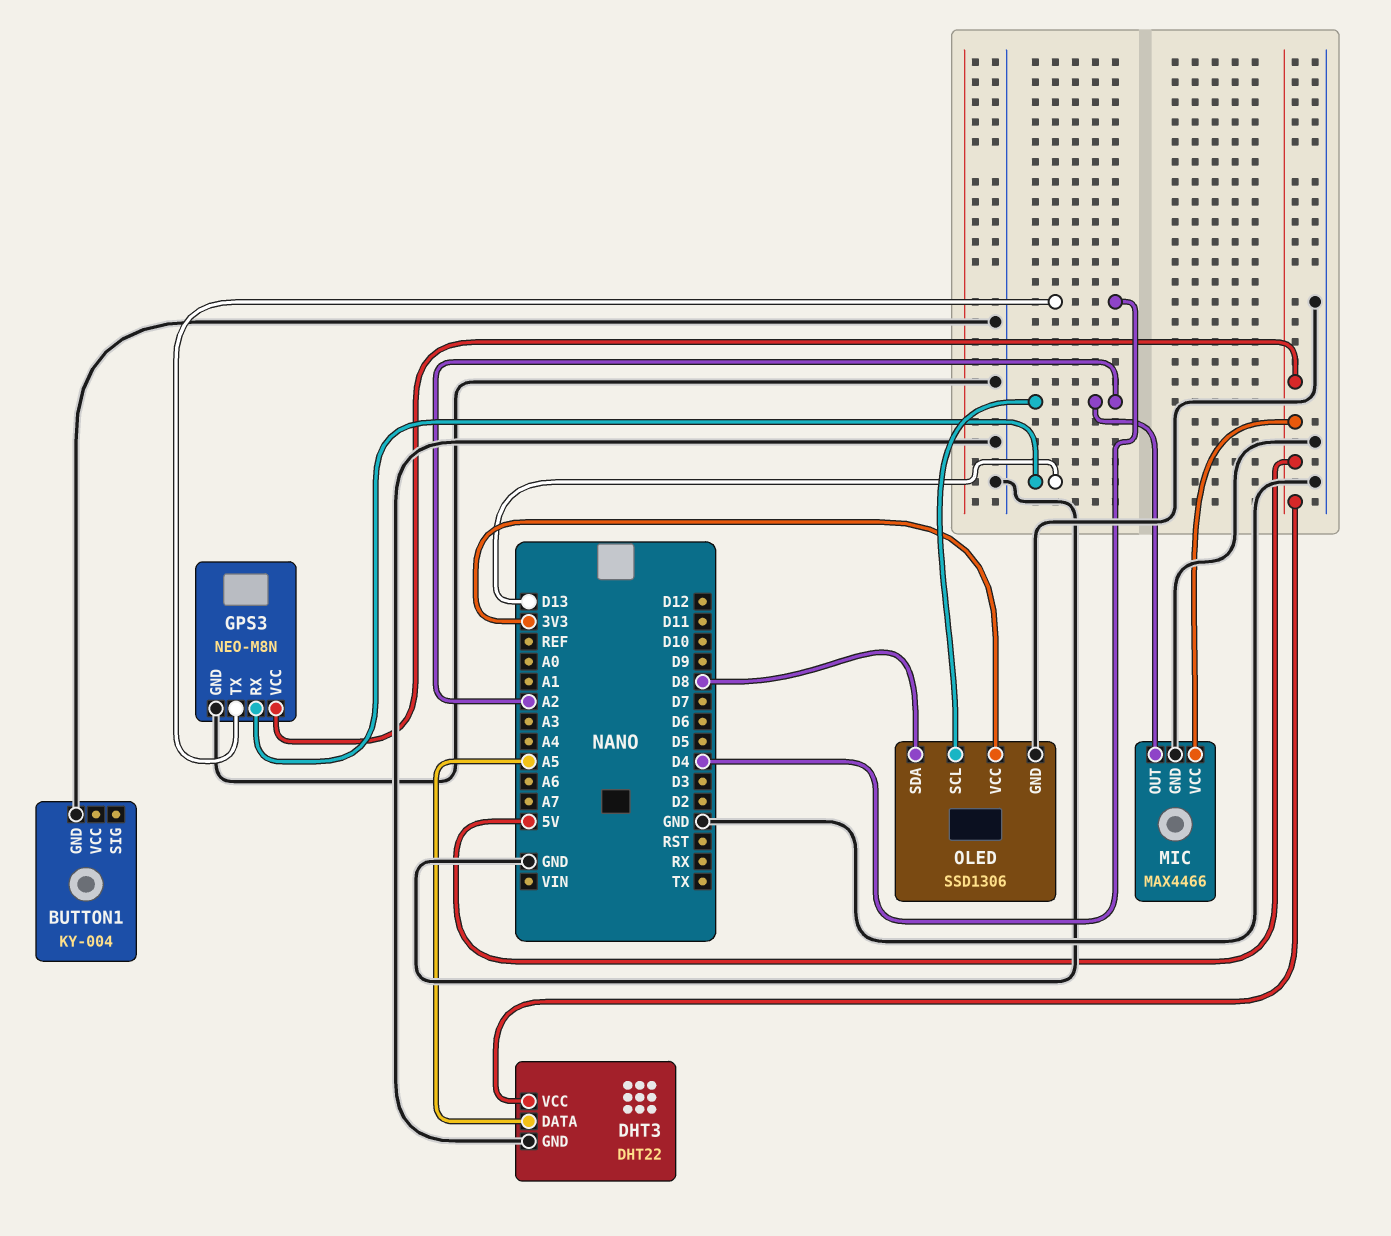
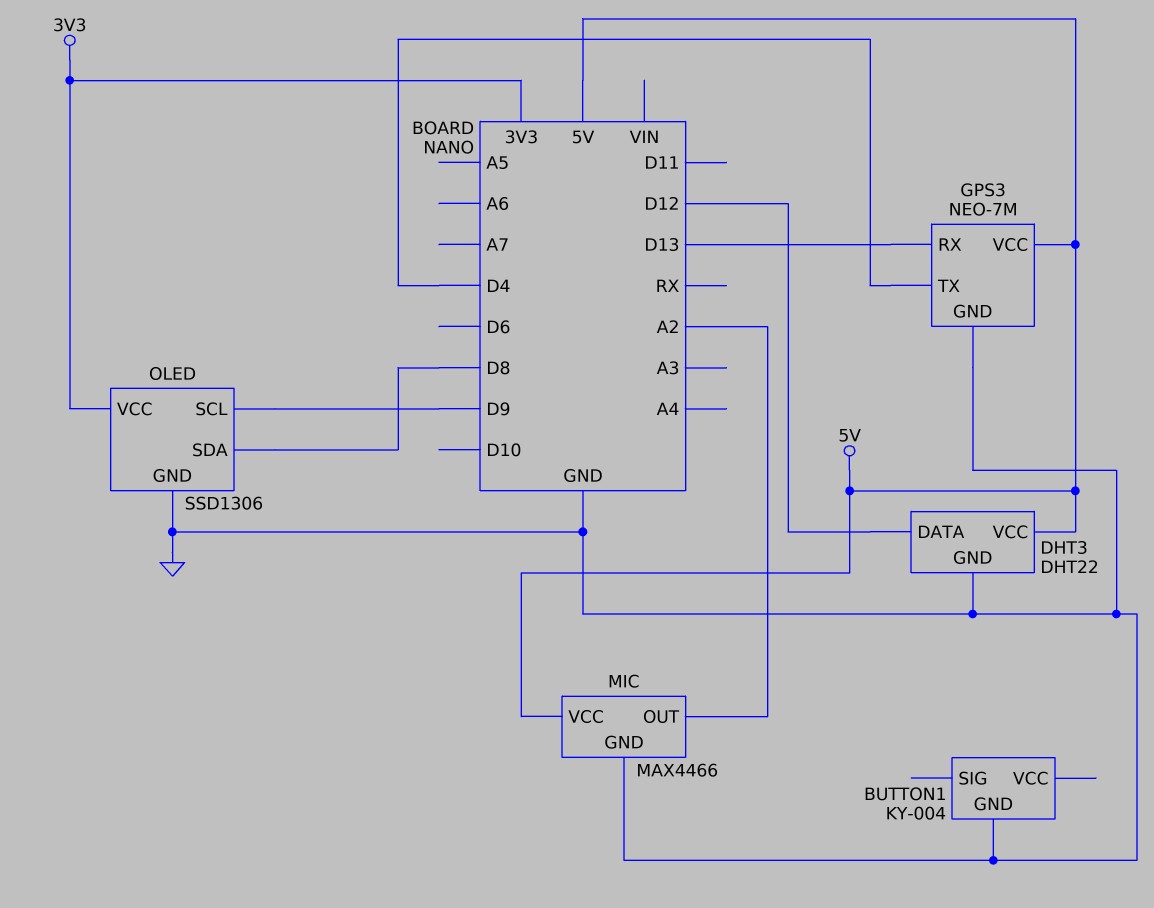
DHT3 pin DATA: A5 -> D12
GPS3: NEO-M8N -> NEO-7M
OLED pin SCL: A2 -> D9

